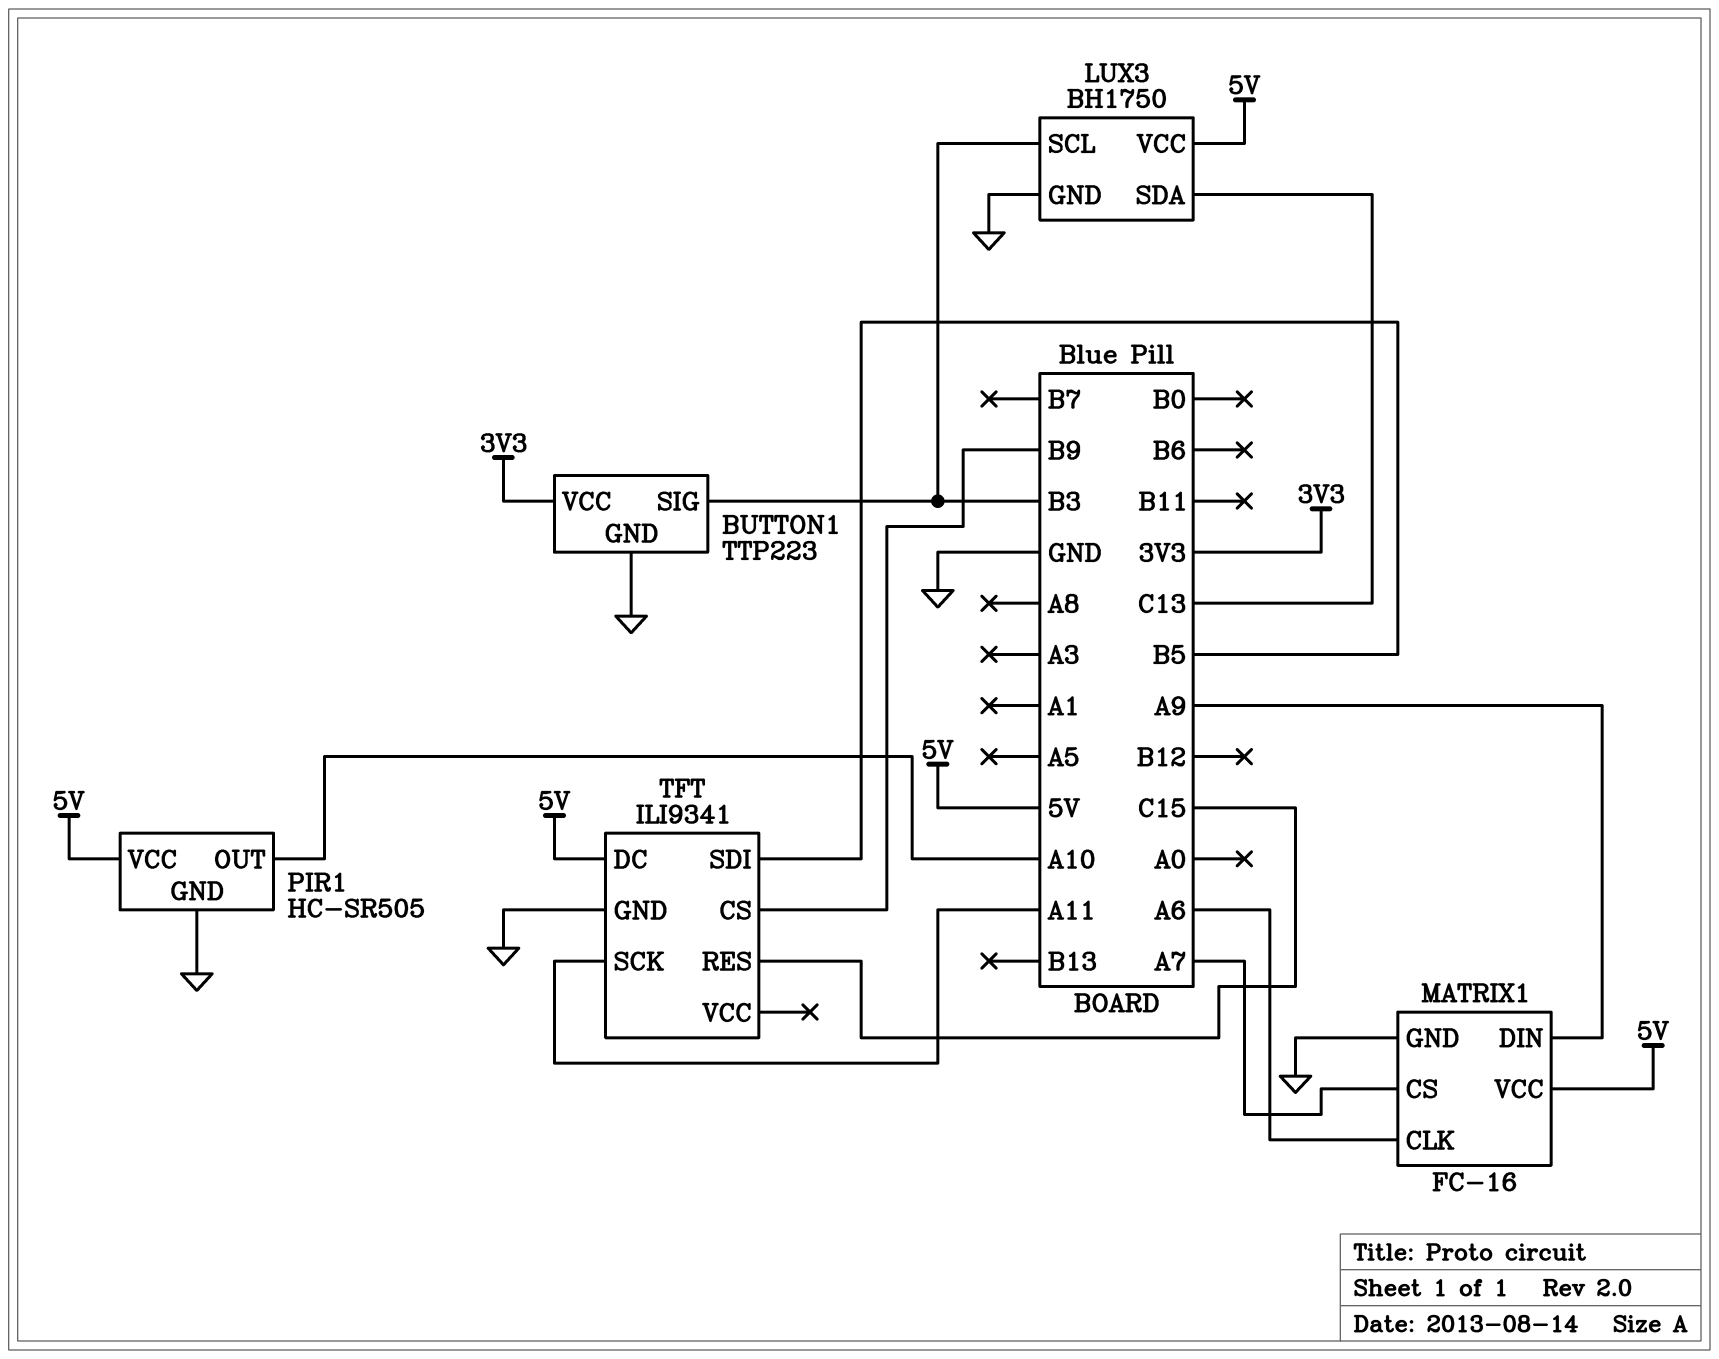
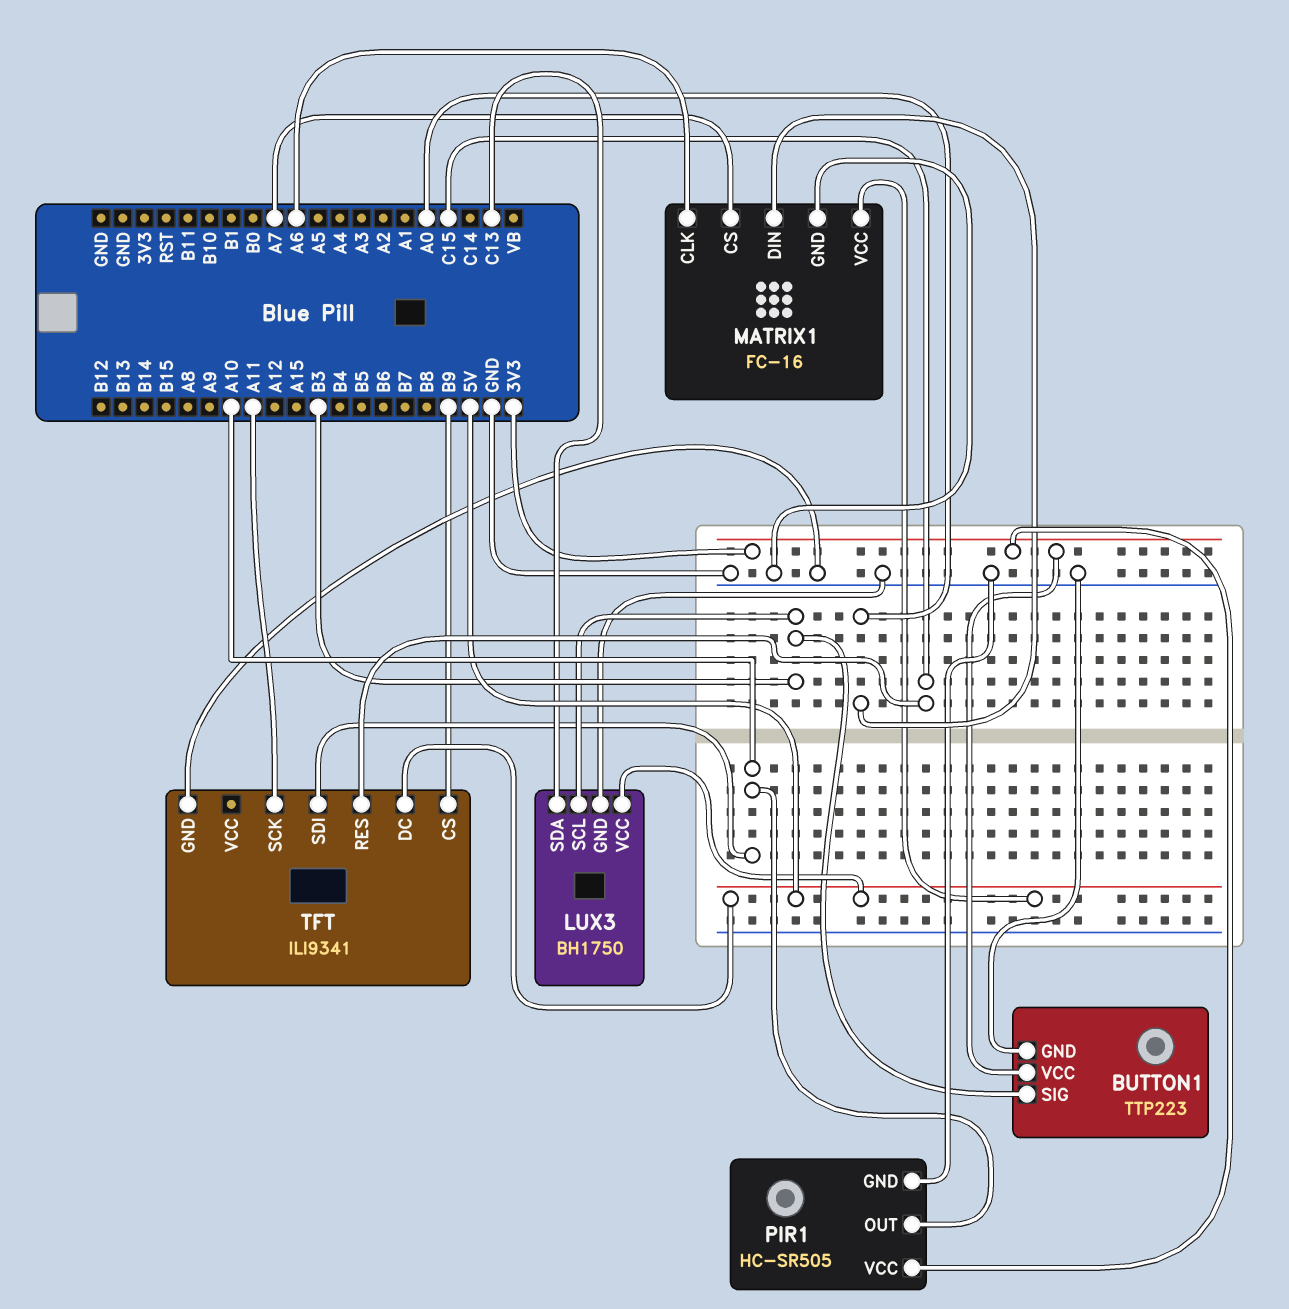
MATRIX1 pin DIN: A9 -> A0
PIR1 pin VCC: 5V -> 3V3
TFT pin SDI: B5 -> A10

